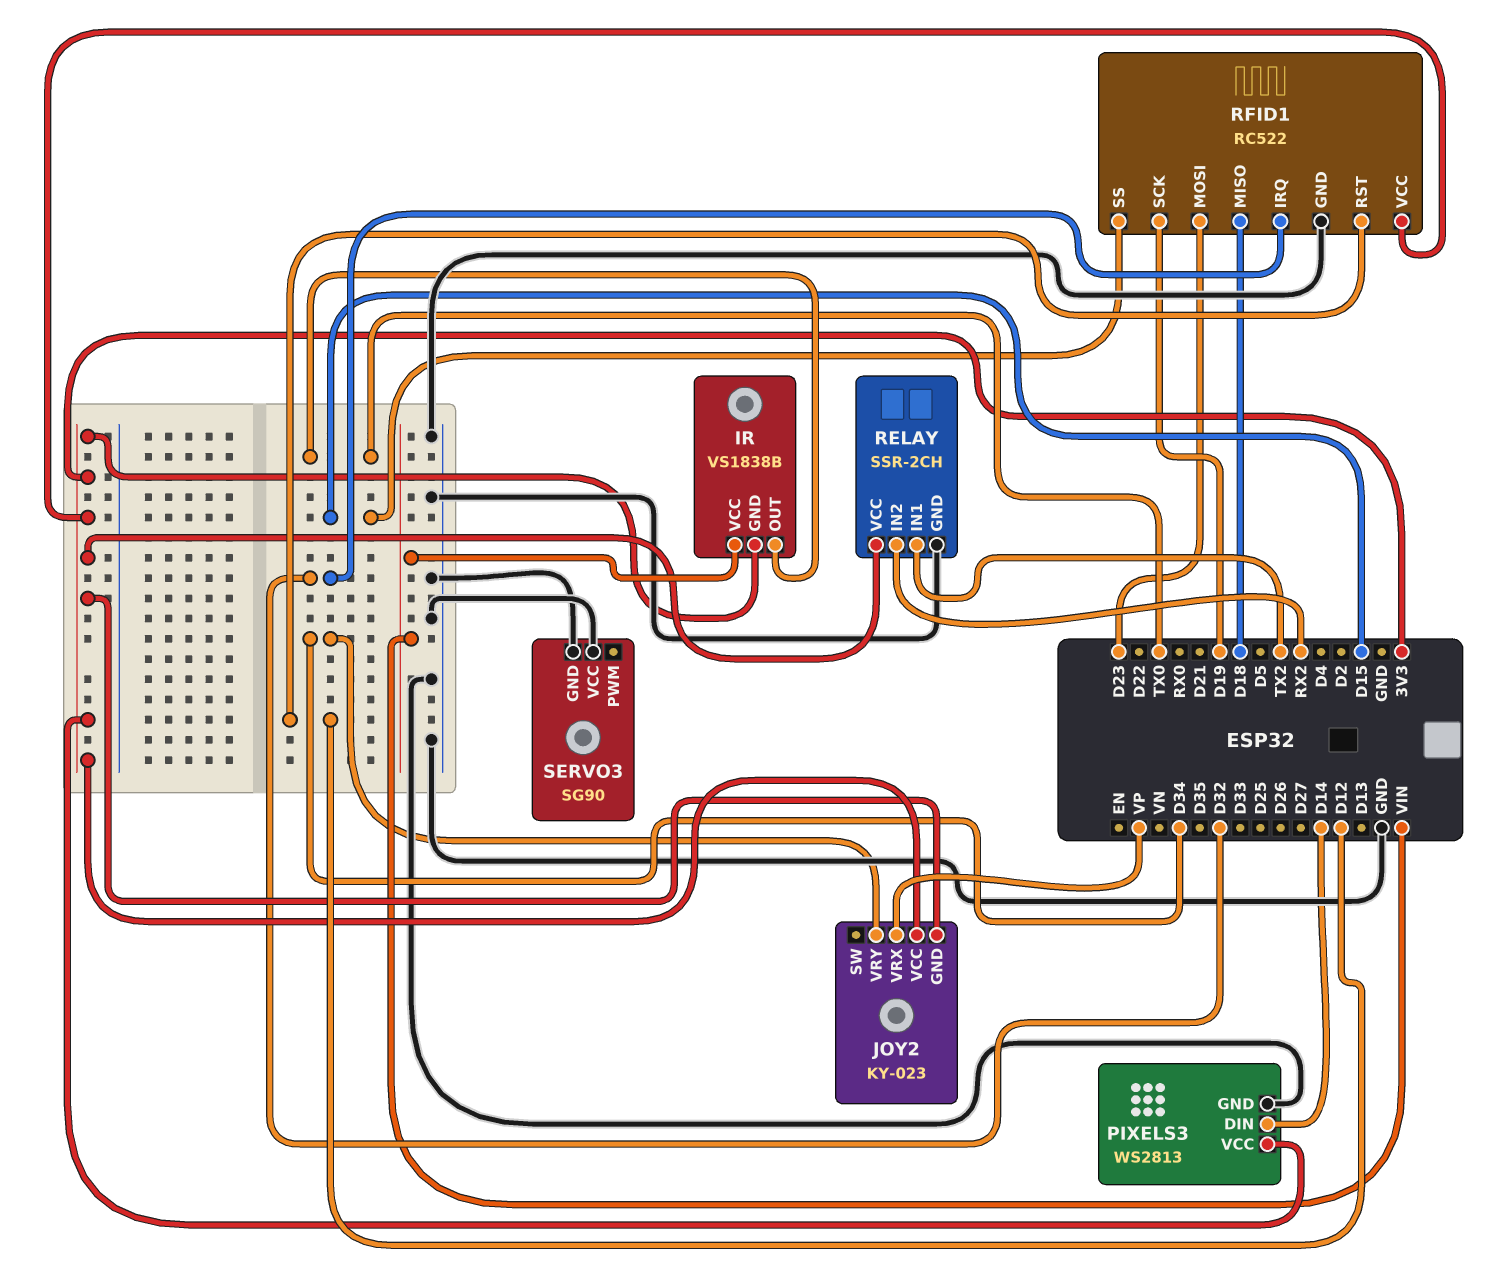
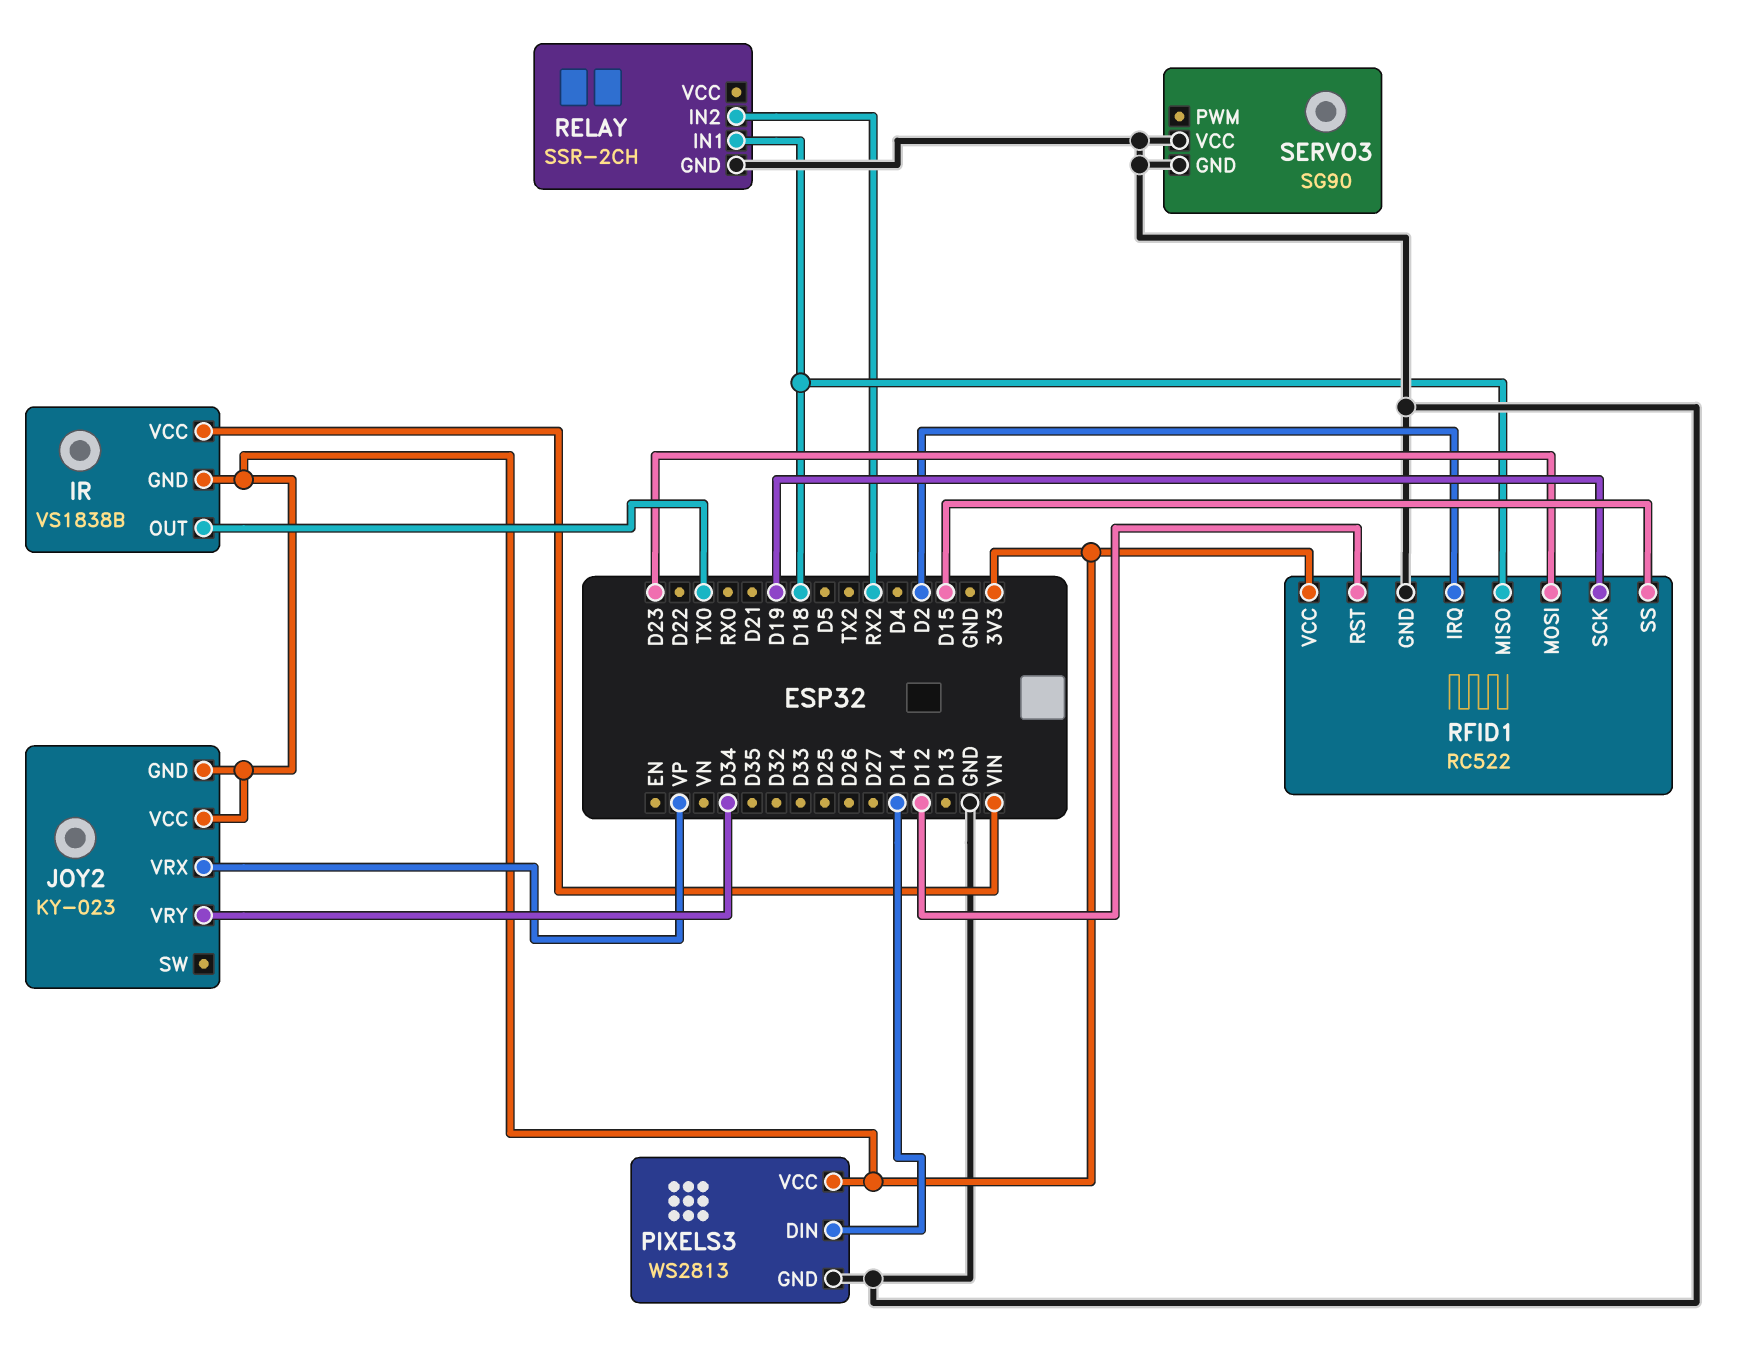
RELAY pin IN1: TX2 -> D18
RELAY pin VCC: 3V3 -> none
RFID1 pin IRQ: D32 -> D2

